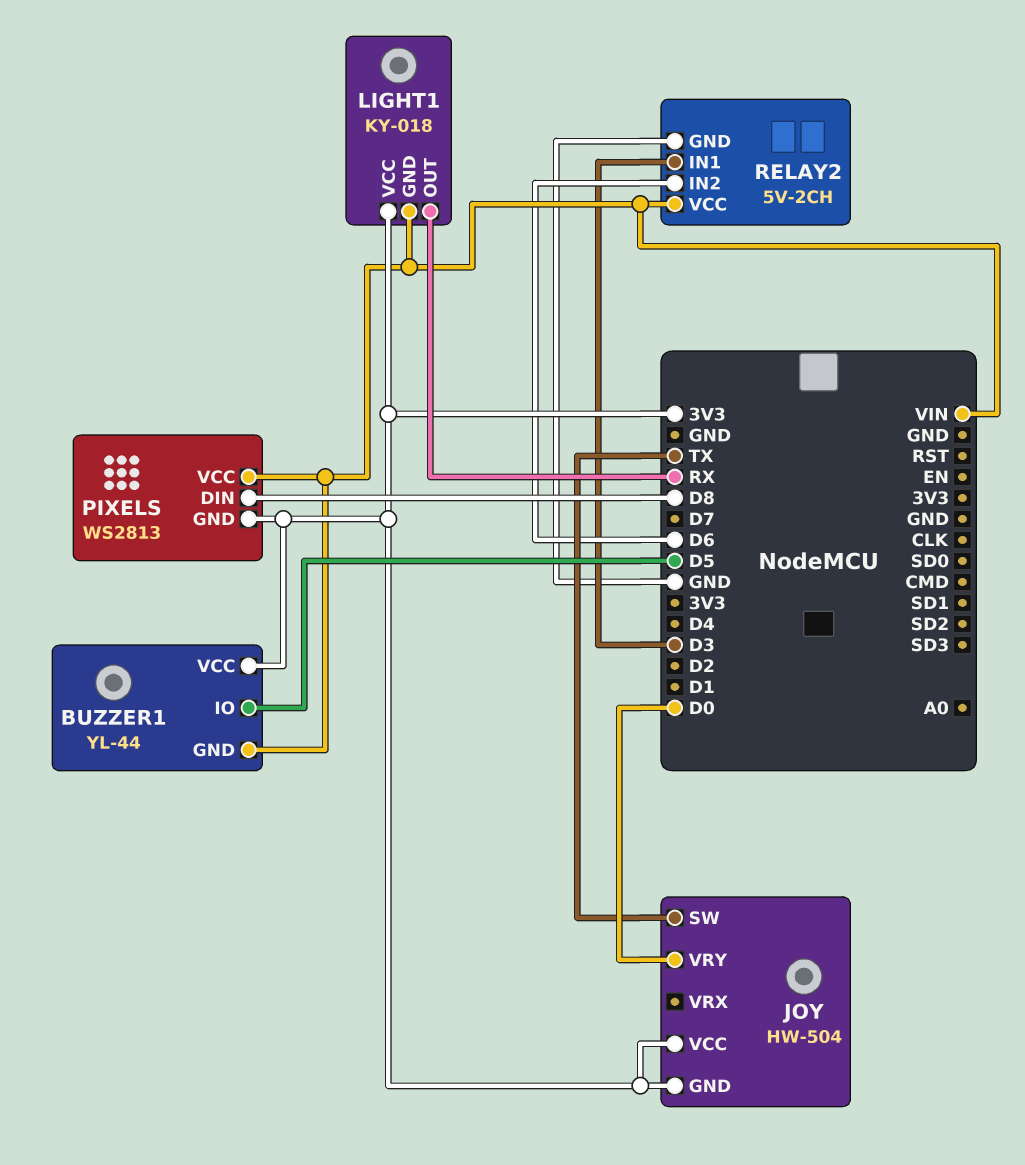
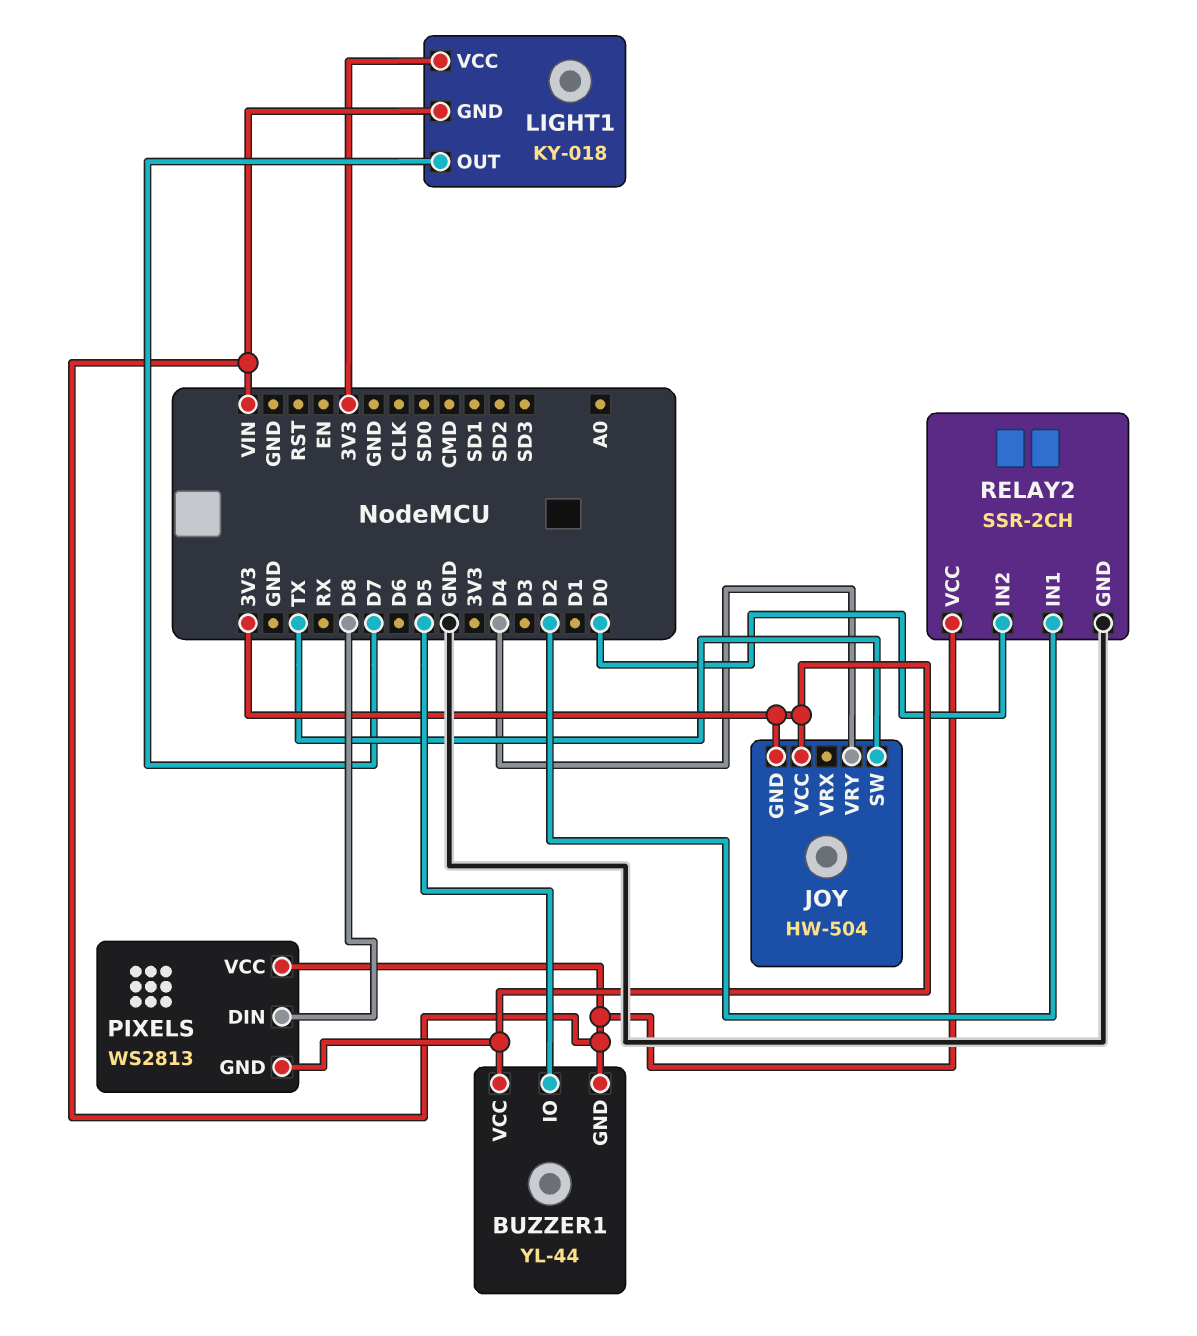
JOY pin VRY: D0 -> D4
LIGHT1 pin OUT: RX -> D7
RELAY2: 5V-2CH -> SSR-2CH
RELAY2 pin IN1: D3 -> D2
RELAY2 pin IN2: D6 -> D0

